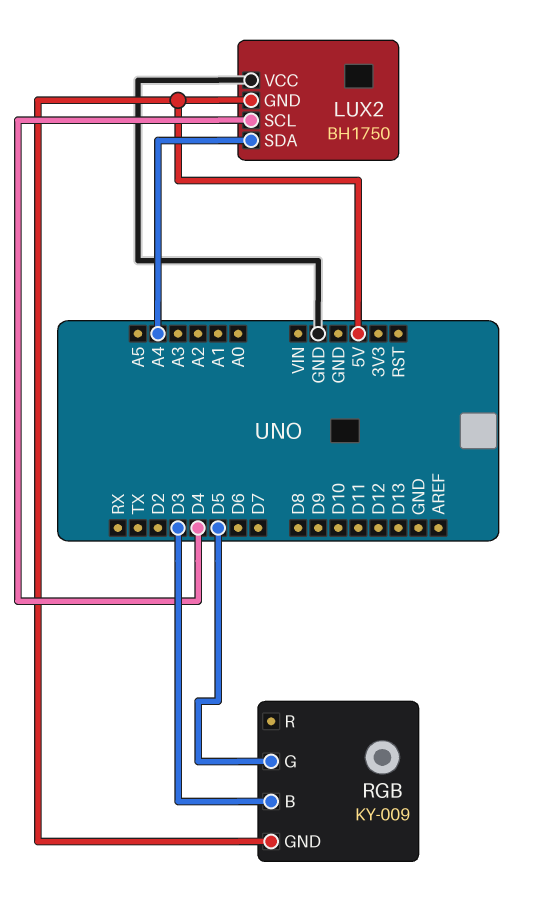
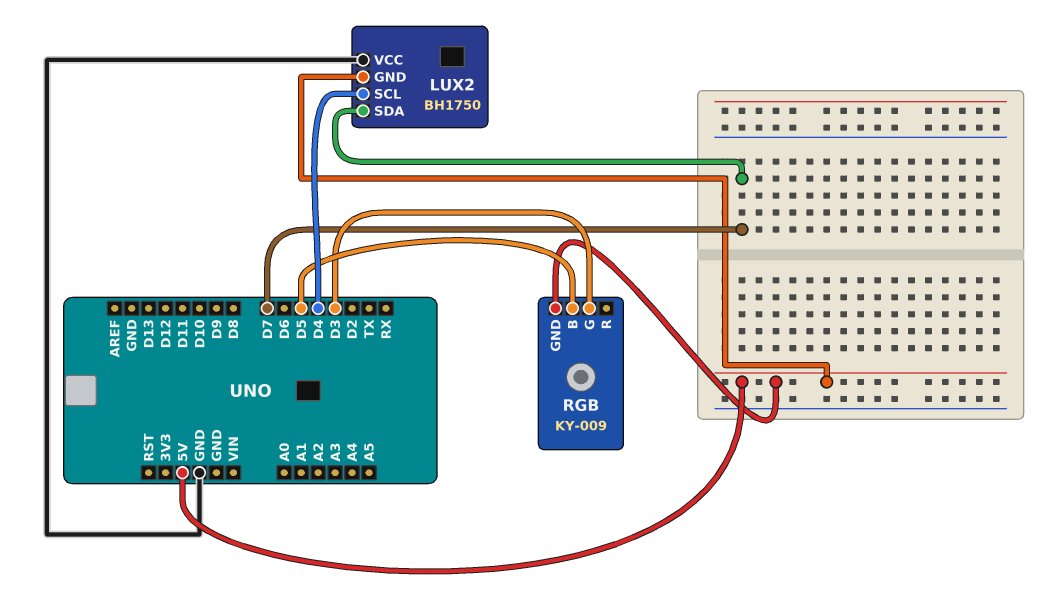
LUX2 pin SDA: A4 -> D7
RGB pin B: D3 -> D5
RGB pin G: D5 -> D3

